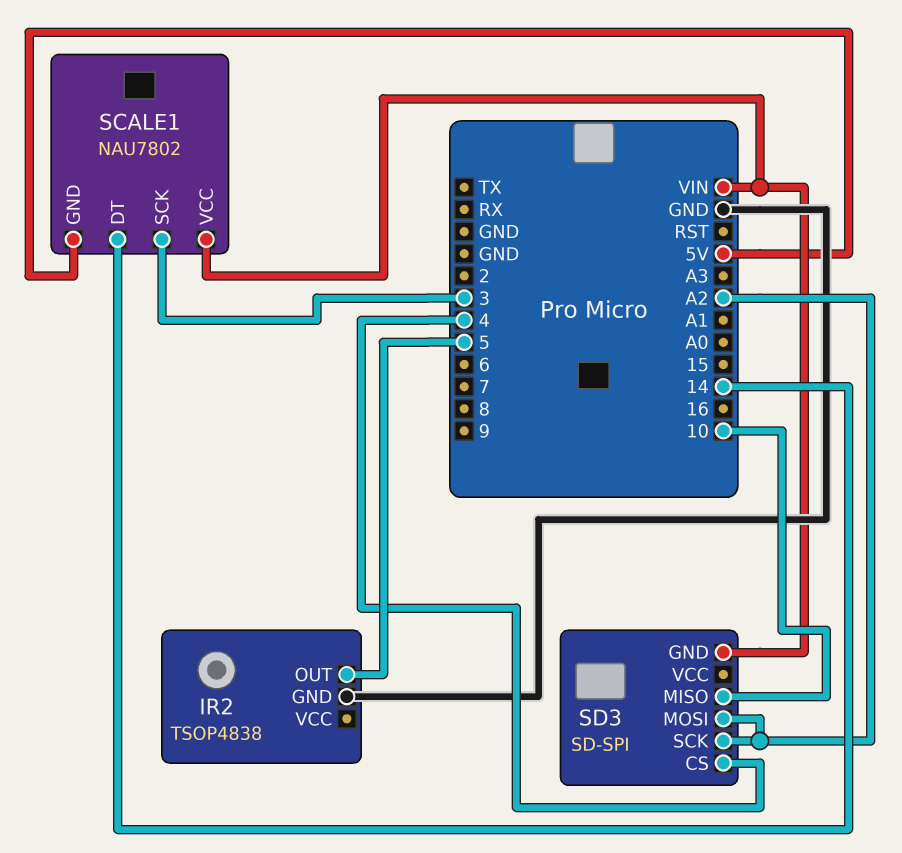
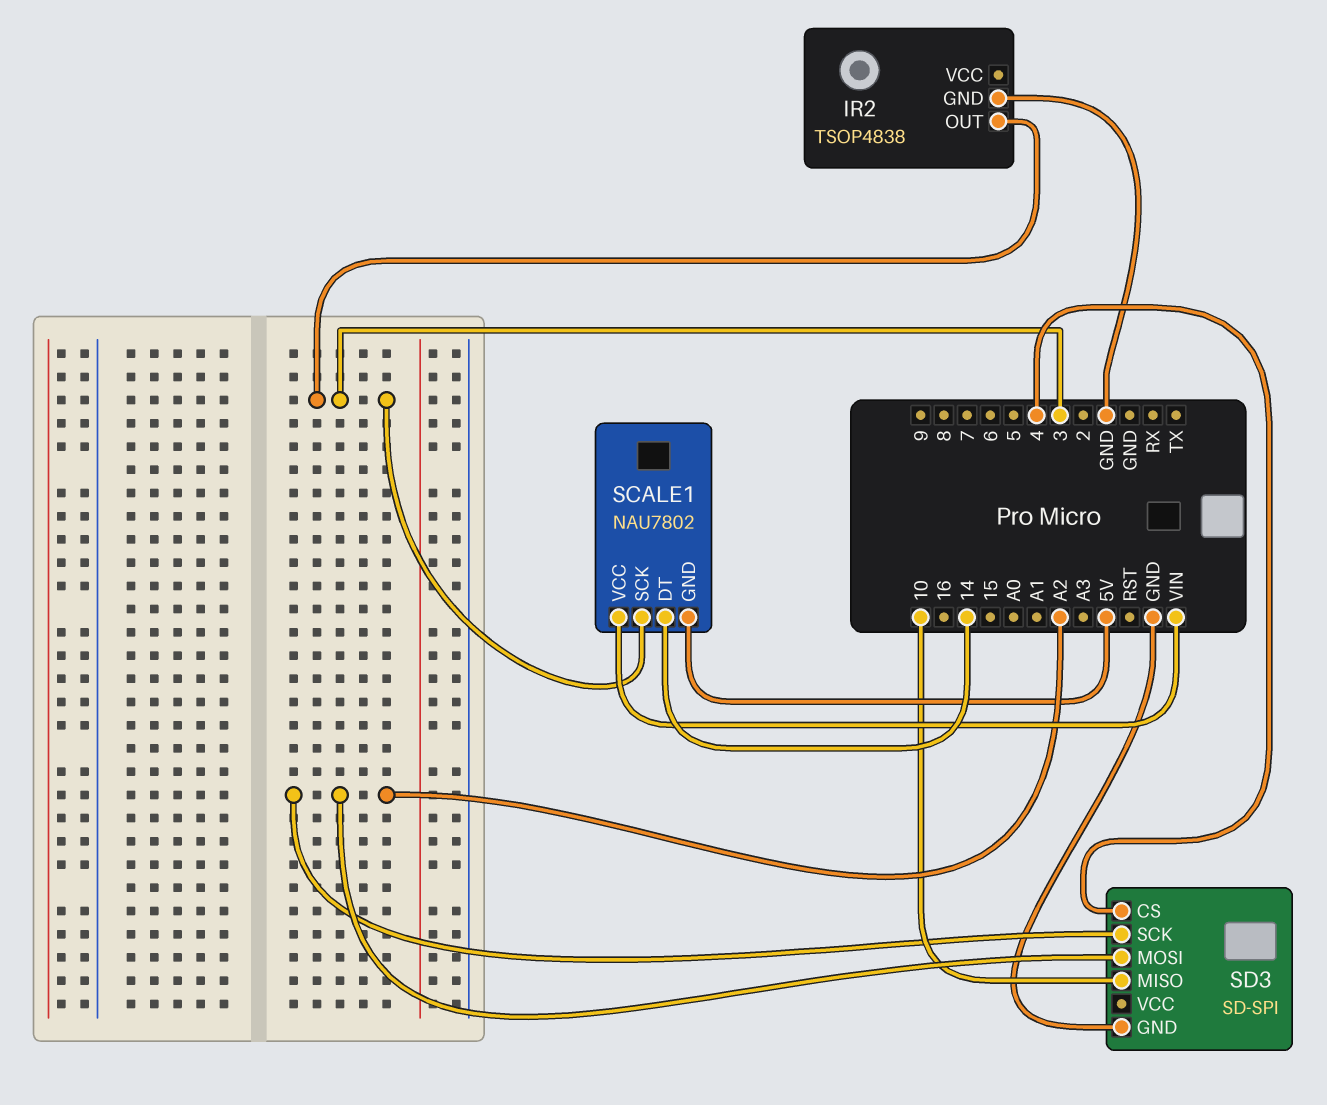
IR2 pin OUT: 5 -> 3
SD3 pin GND: VIN -> GND

